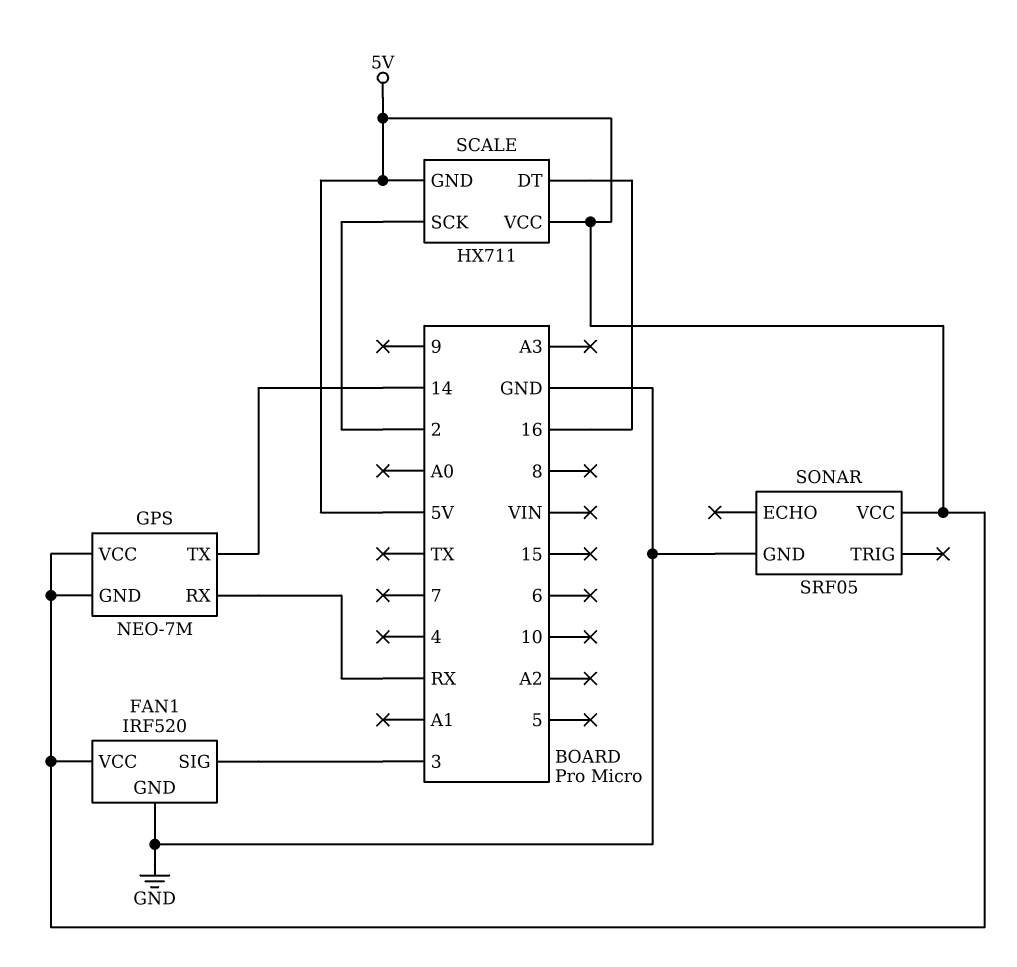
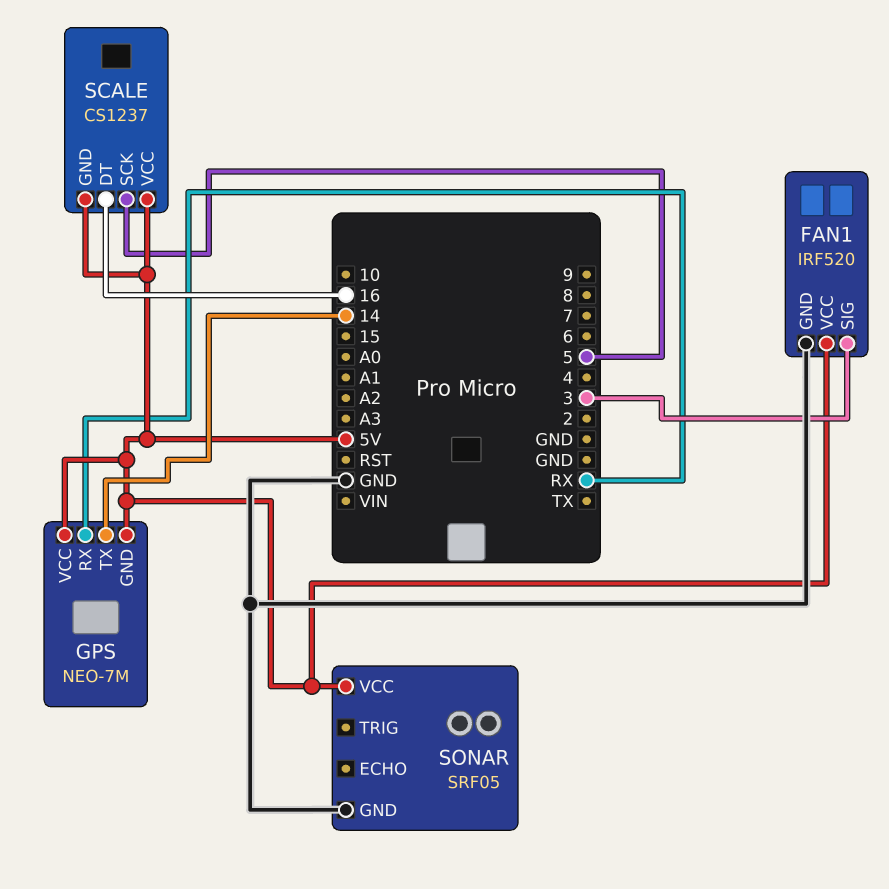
SCALE: HX711 -> CS1237
SCALE pin SCK: 2 -> 5

